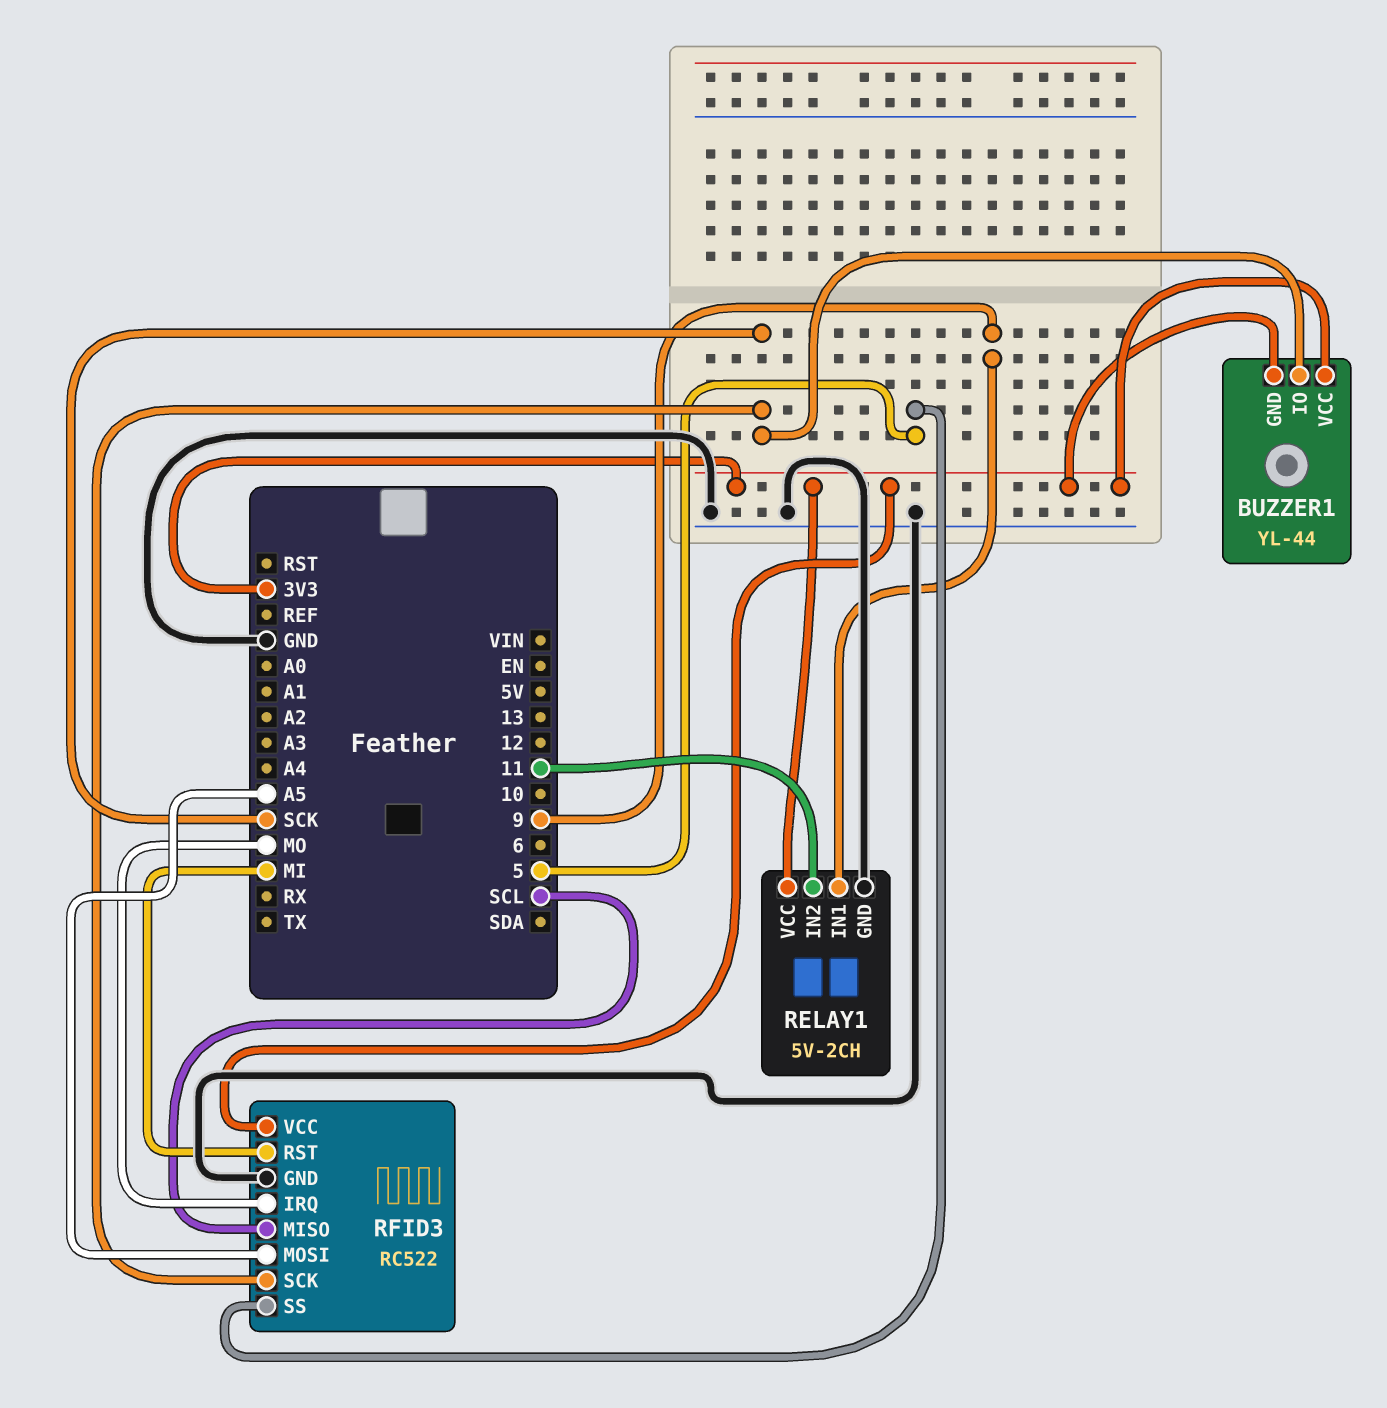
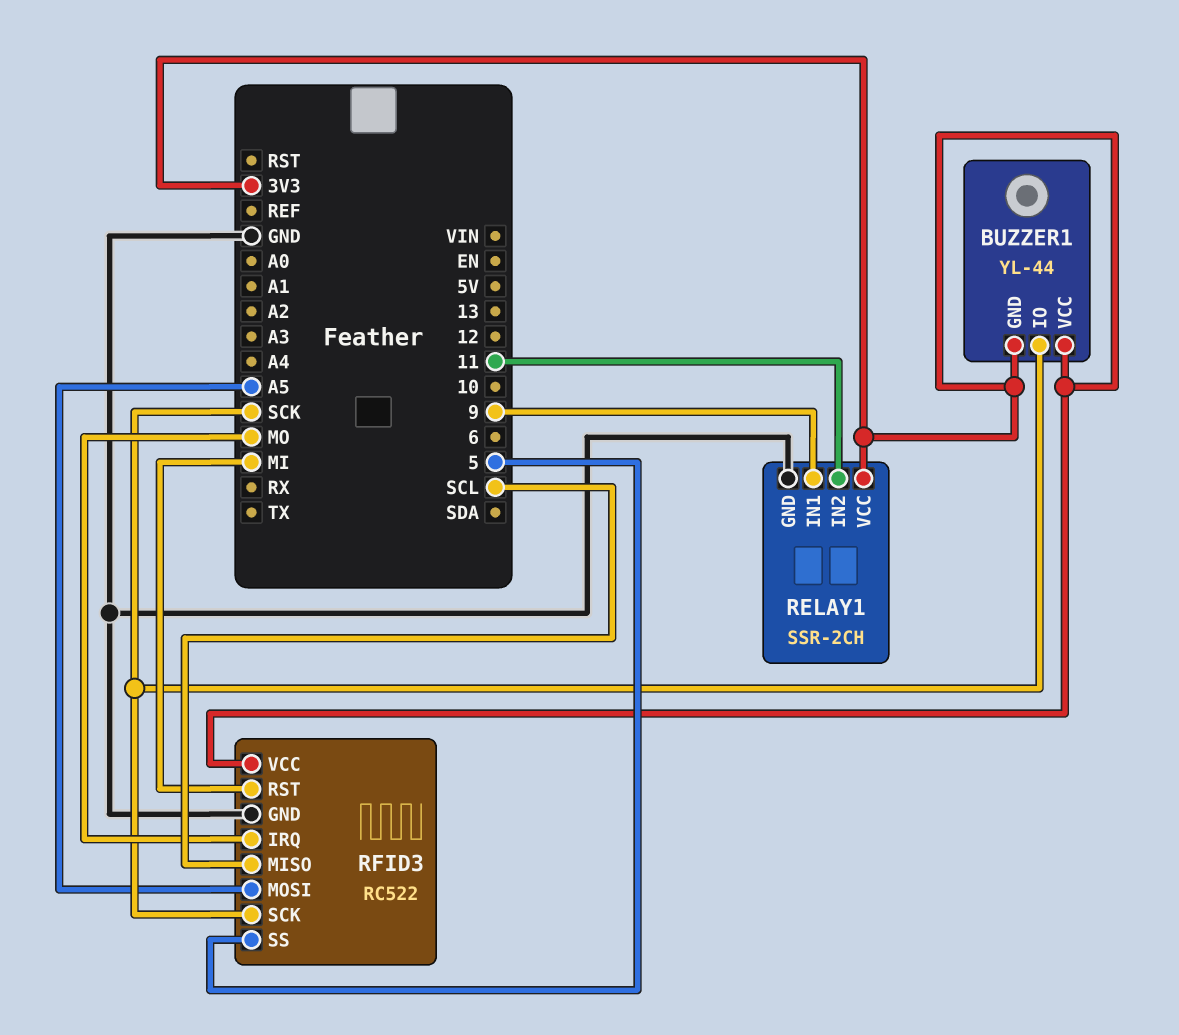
RELAY1: 5V-2CH -> SSR-2CH

